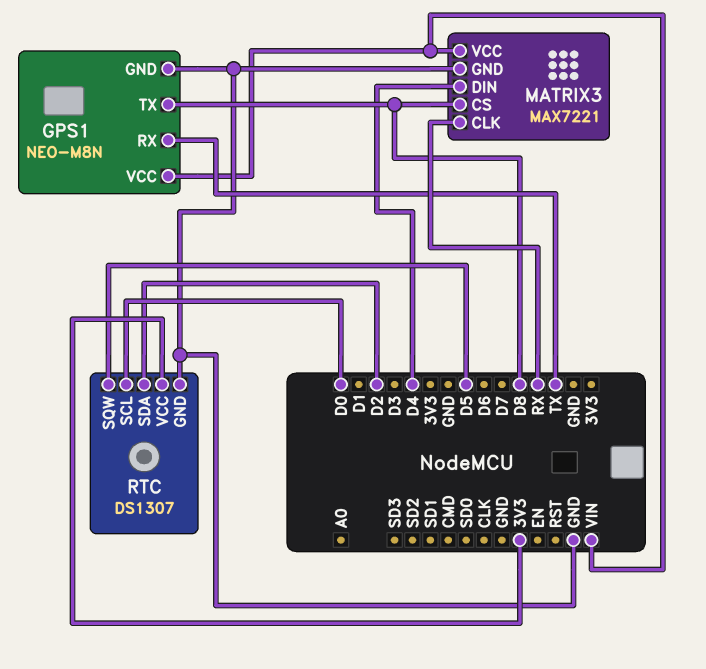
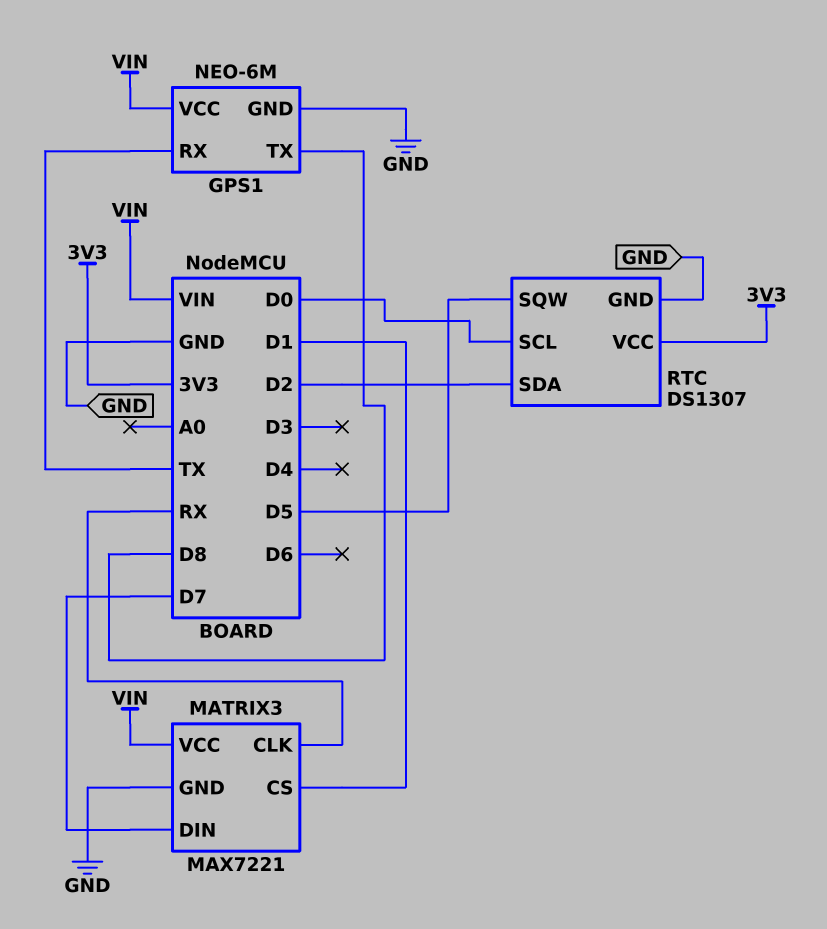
GPS1: NEO-M8N -> NEO-6M
MATRIX3 pin CS: D8 -> D1
MATRIX3 pin DIN: D4 -> D7

